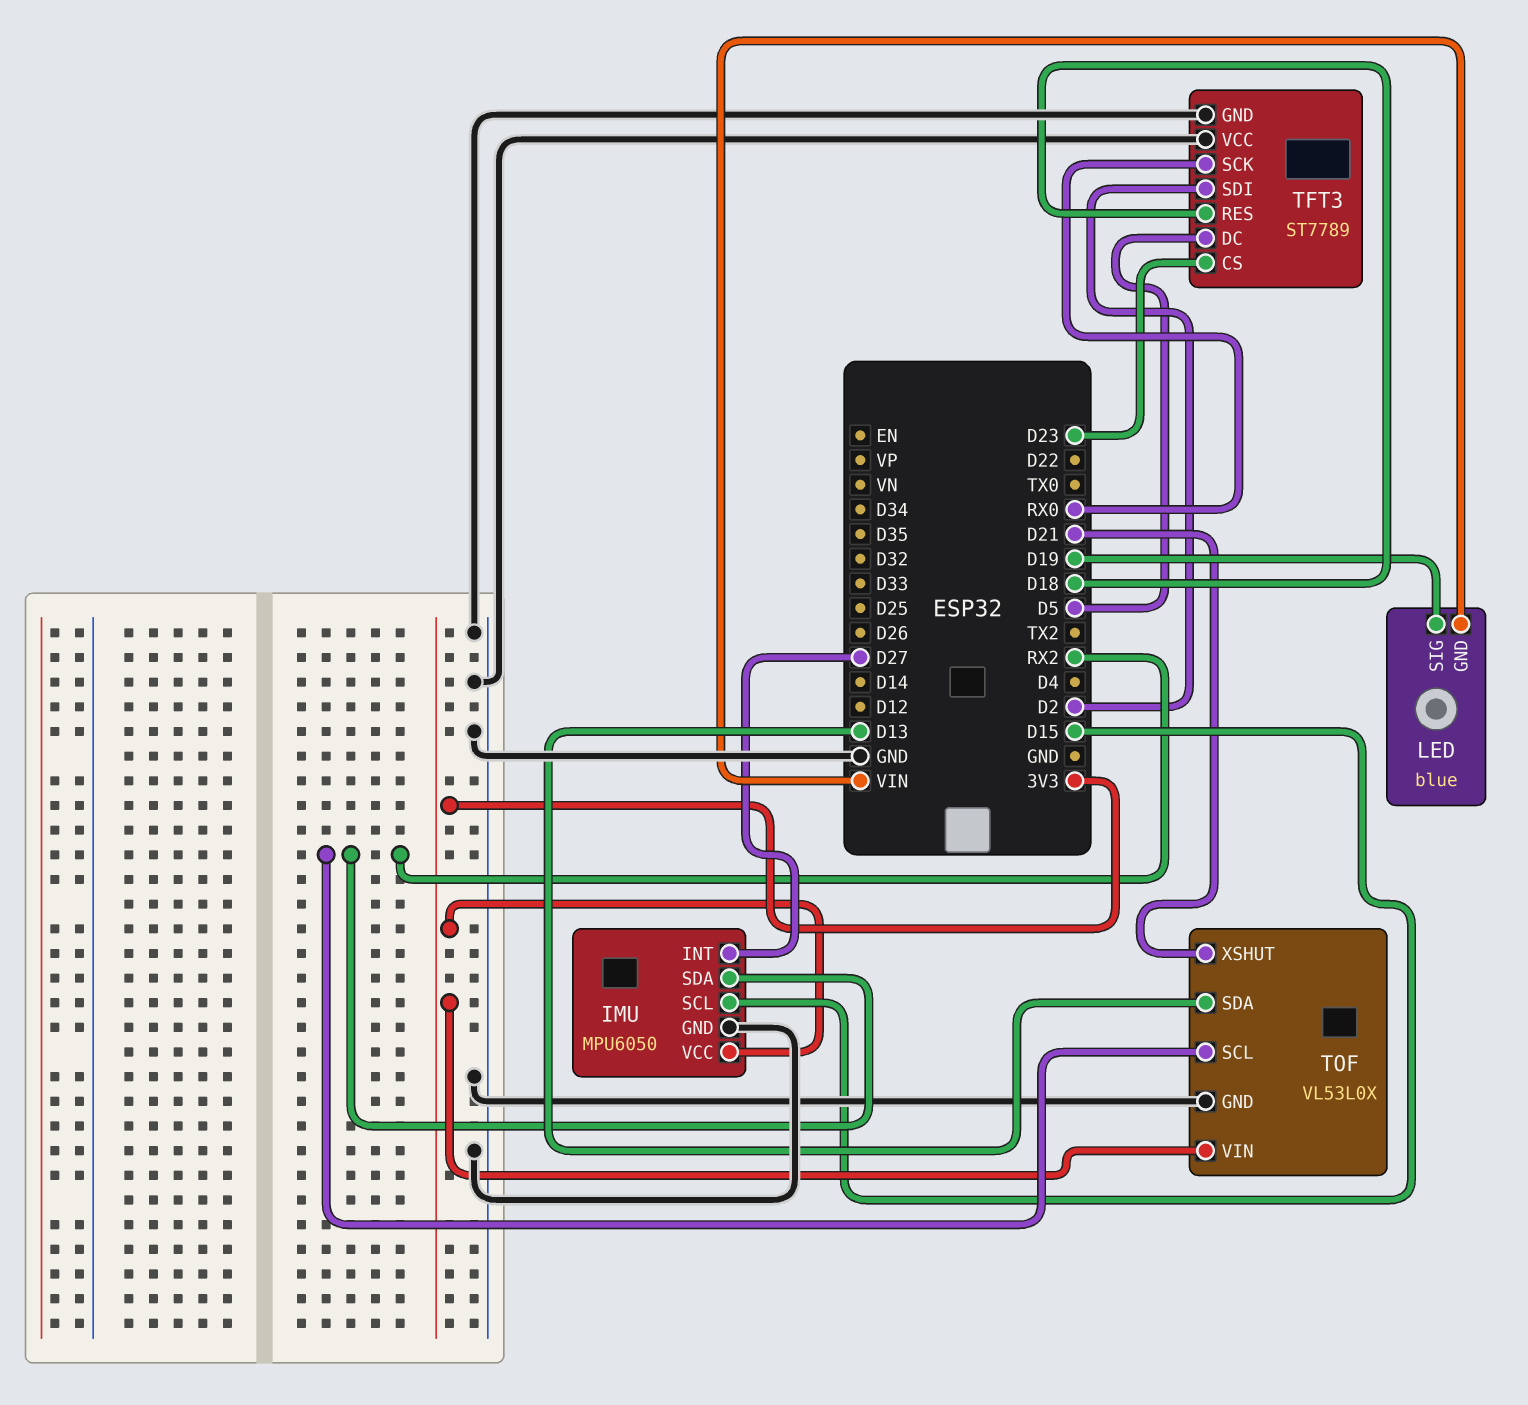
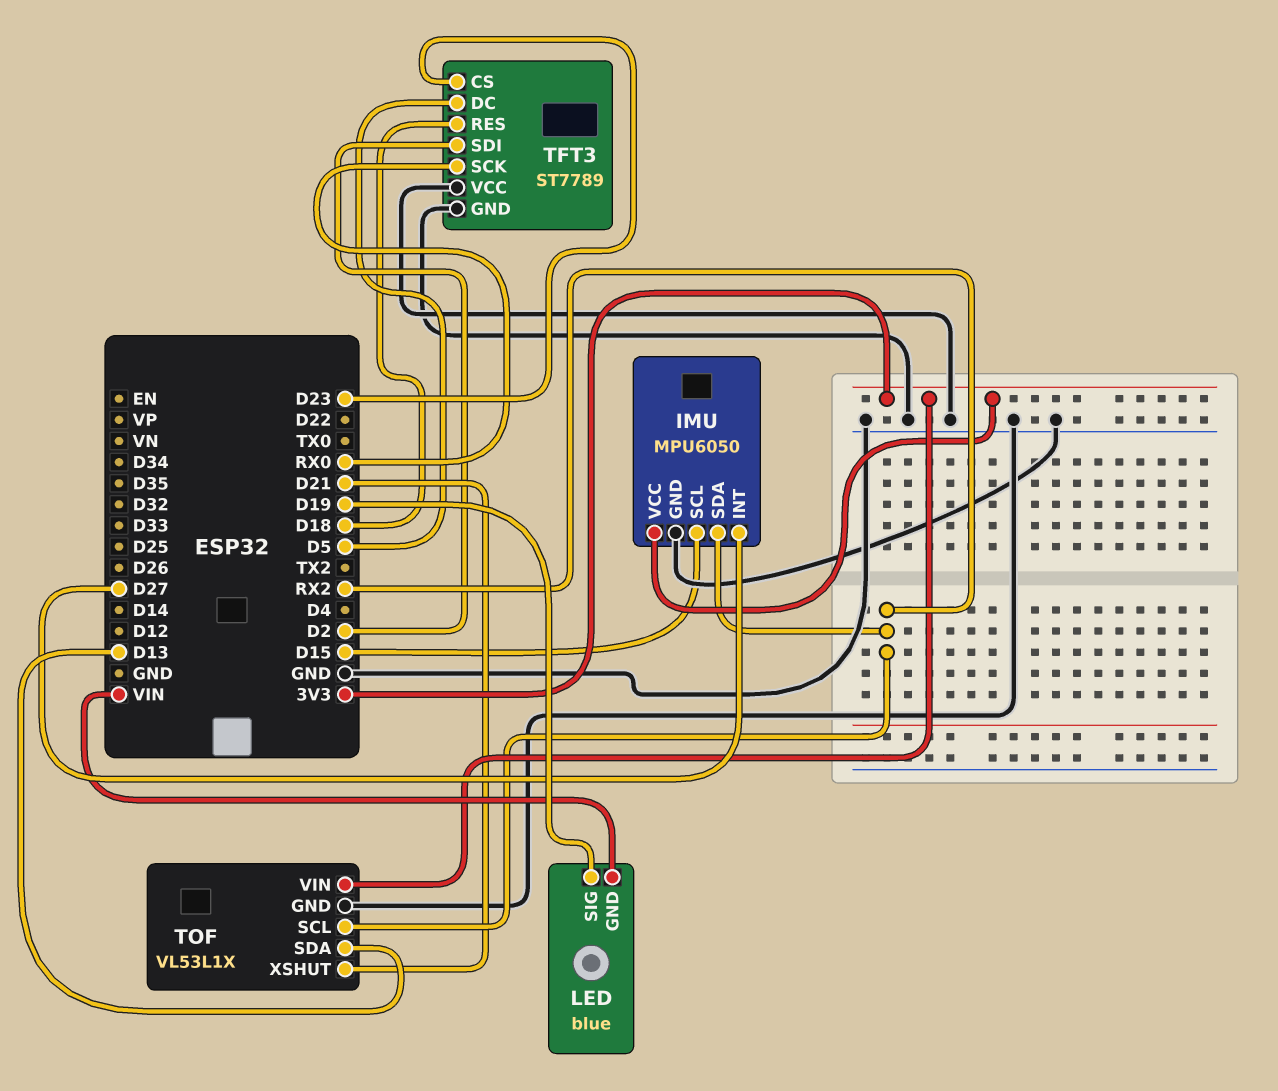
TOF: VL53L0X -> VL53L1X

